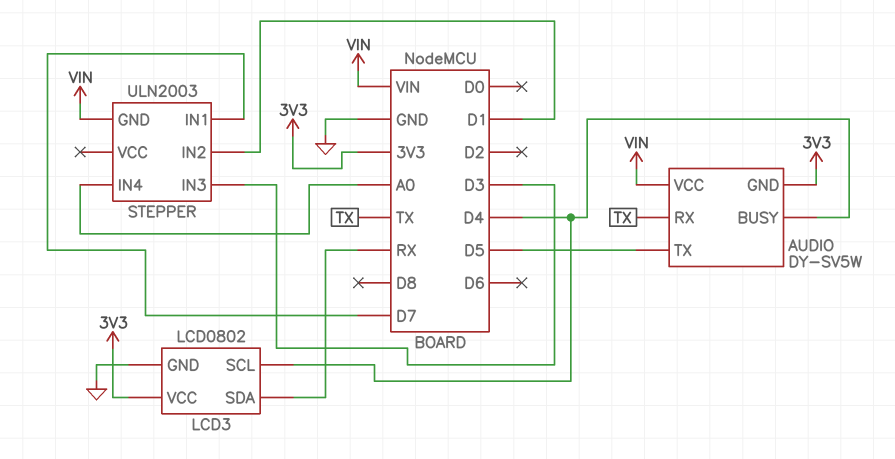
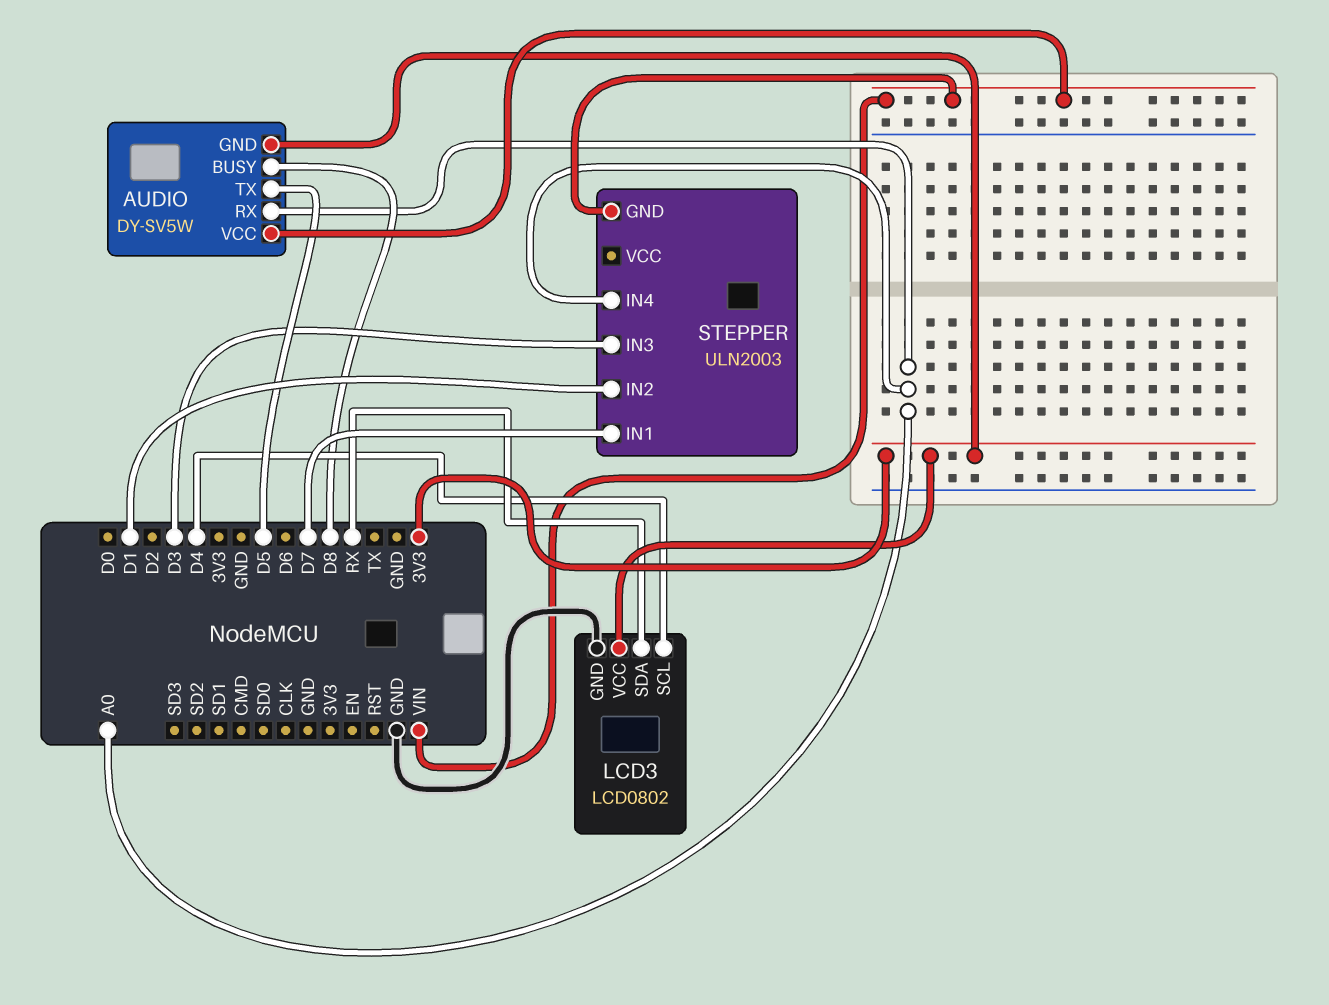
AUDIO pin BUSY: D4 -> D8
AUDIO pin RX: TX -> A0

